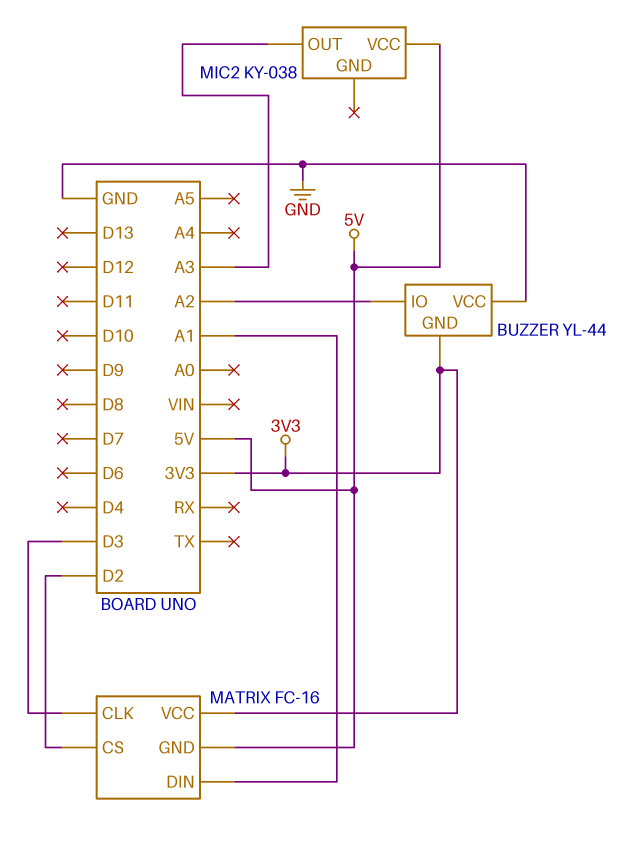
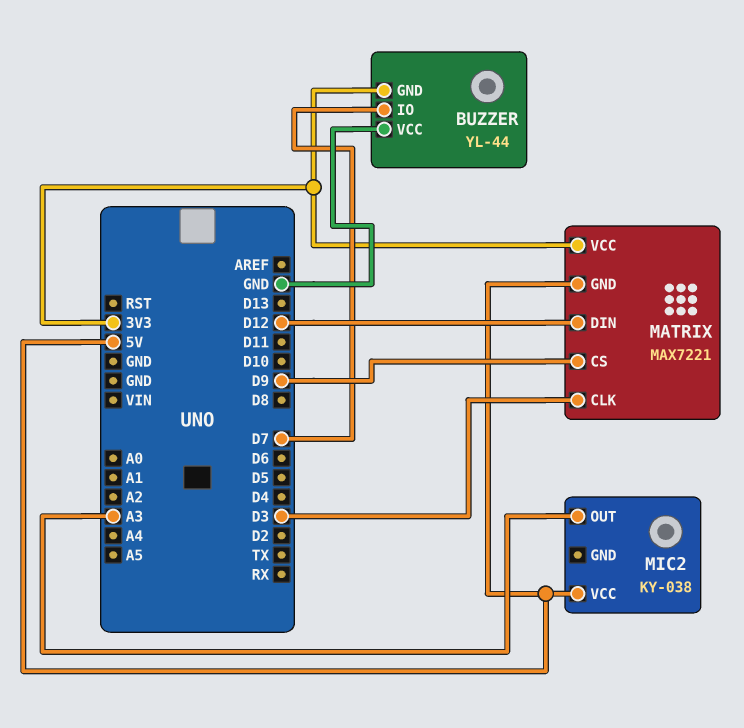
BUZZER pin IO: A2 -> D7
MATRIX: FC-16 -> MAX7221
MATRIX pin CS: D2 -> D9
MATRIX pin DIN: A1 -> D12

